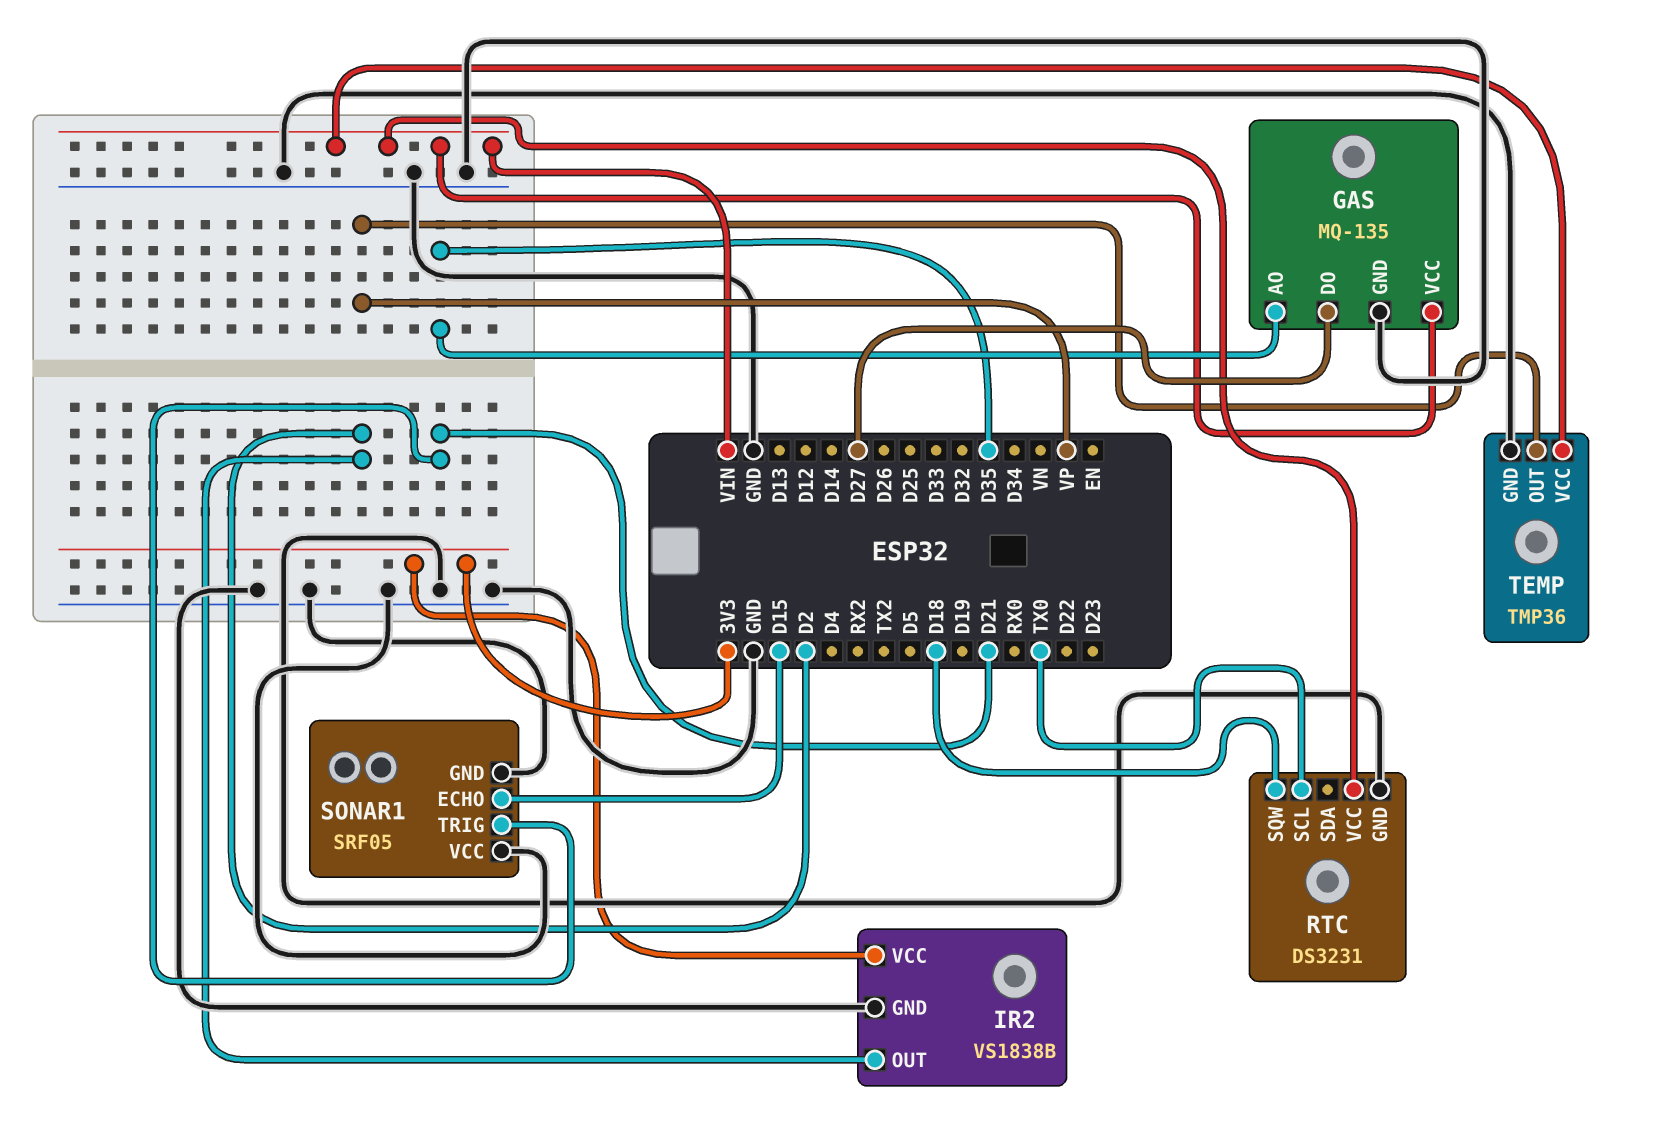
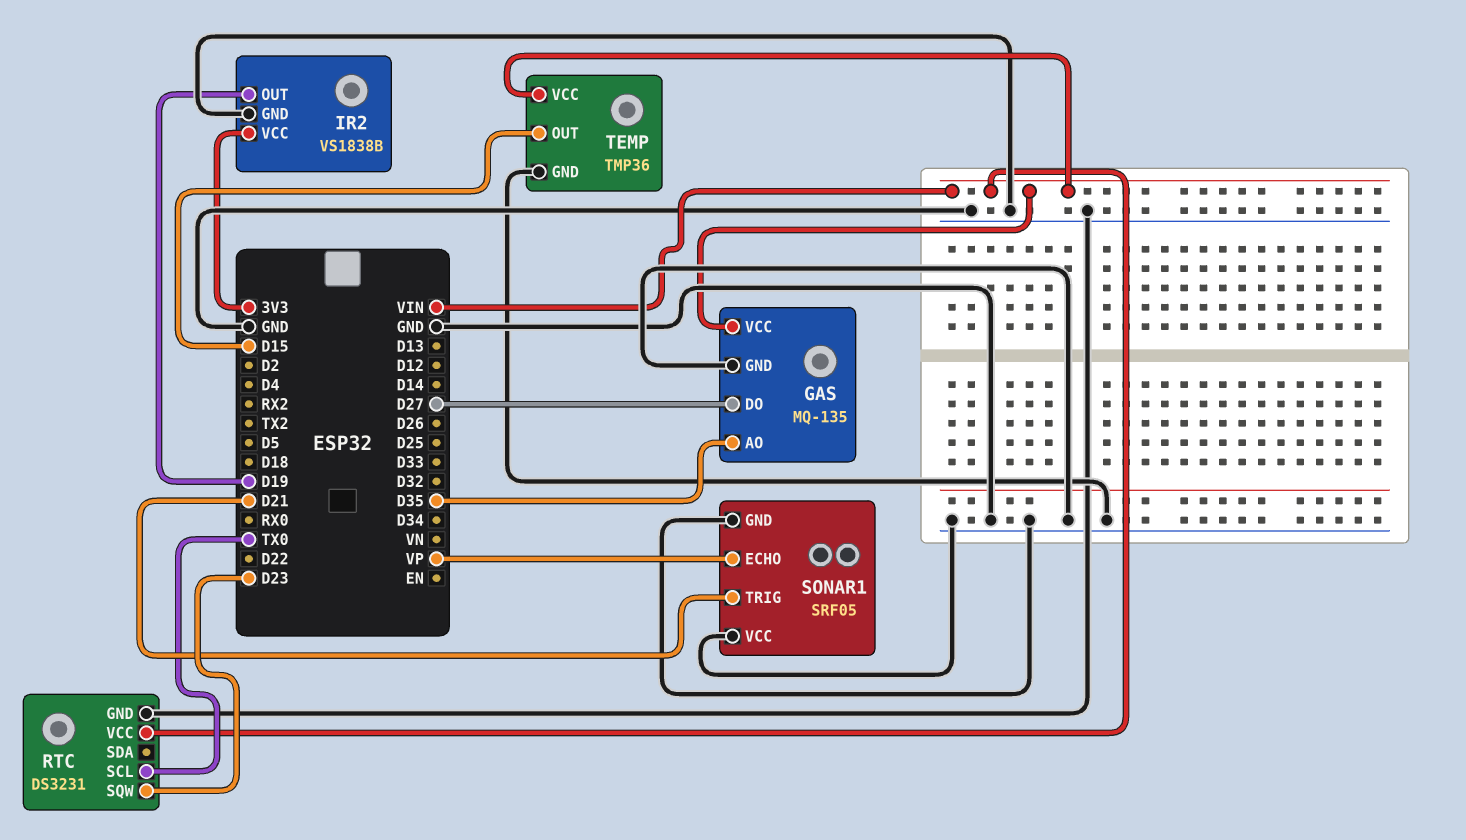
IR2 pin OUT: D2 -> D19
RTC pin SQW: D18 -> D23
SONAR1 pin ECHO: D15 -> VP
TEMP pin OUT: VP -> D15

